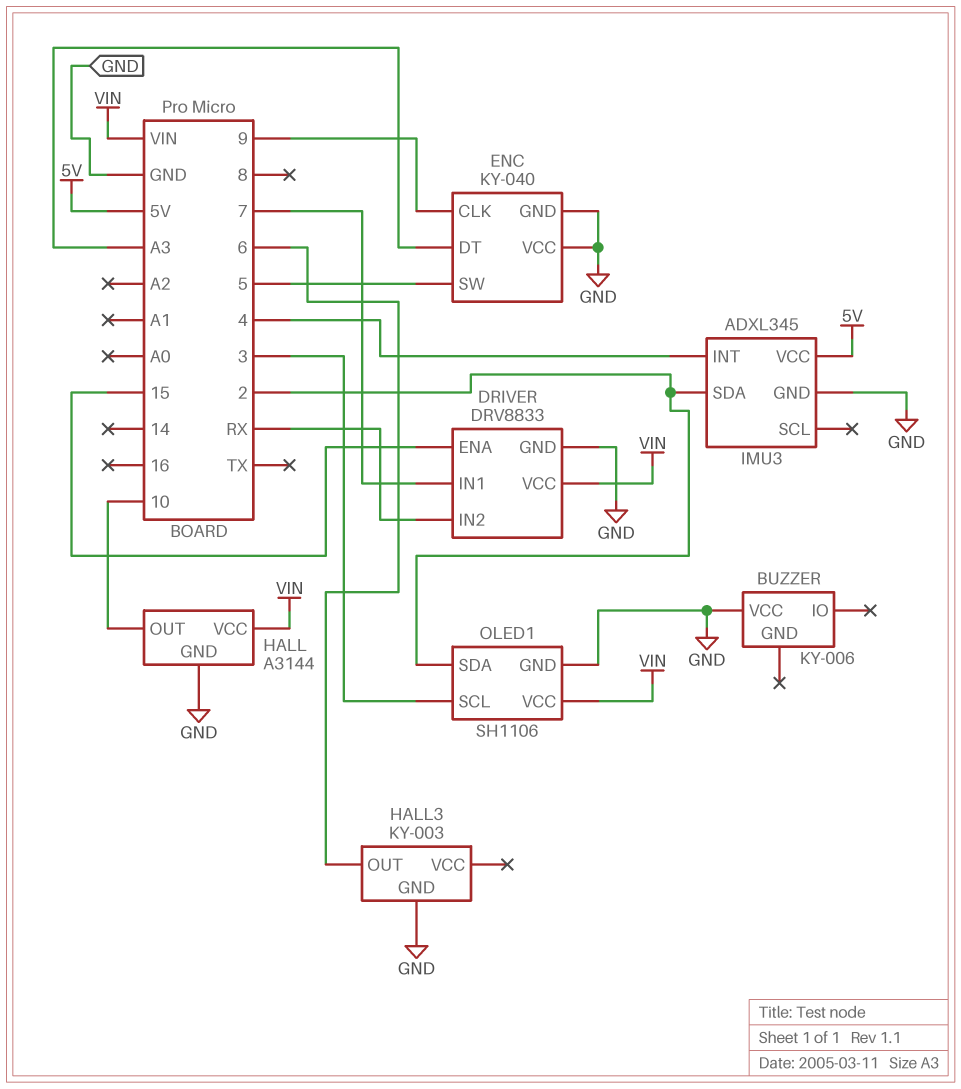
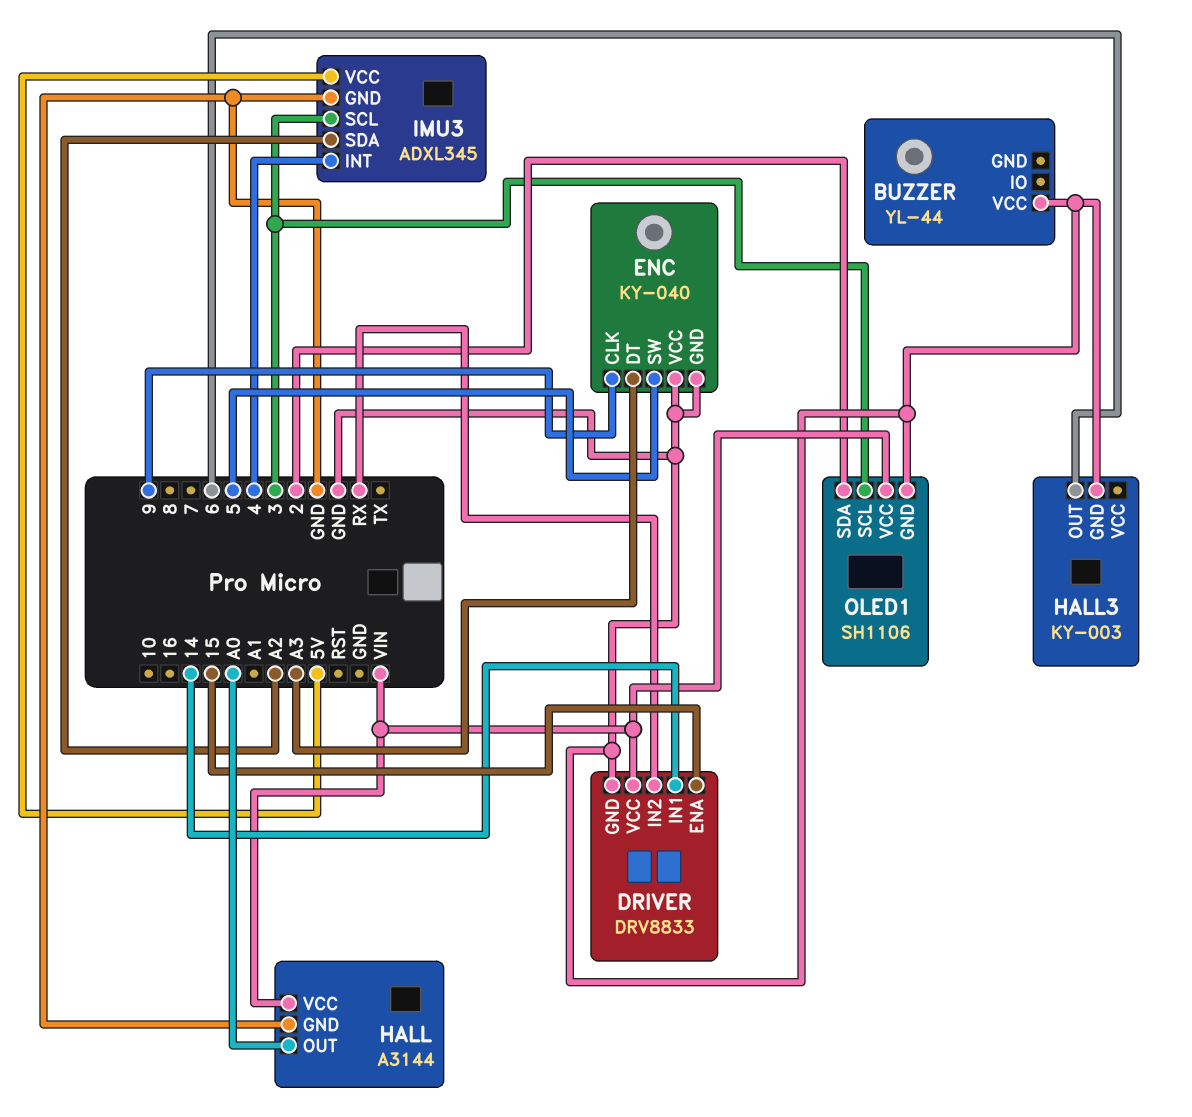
BUZZER: KY-006 -> YL-44
DRIVER pin IN1: 7 -> 14
HALL pin OUT: 10 -> A0
IMU3 pin SCL: none -> 3
IMU3 pin SDA: 2 -> A2

